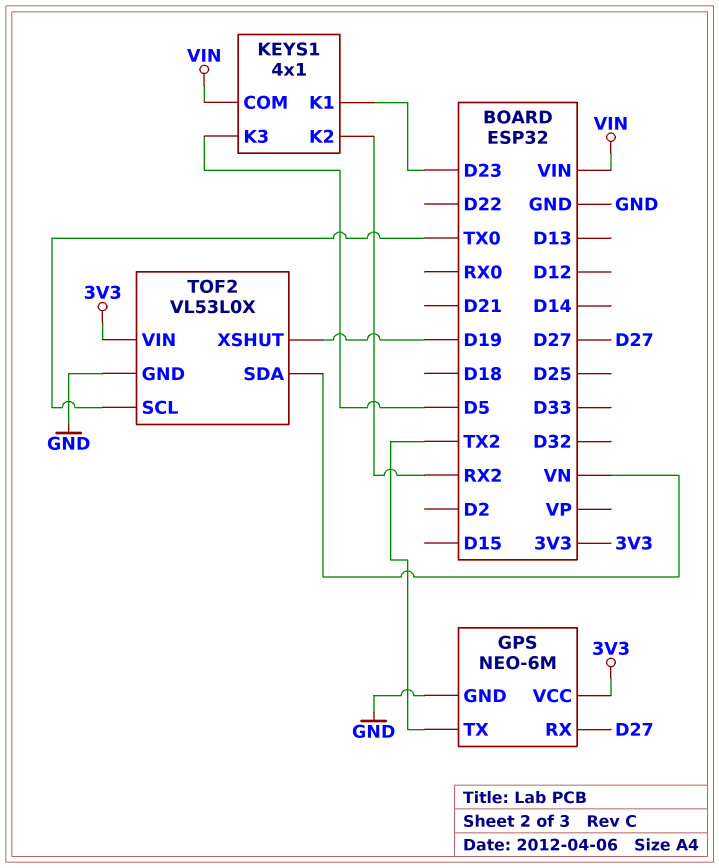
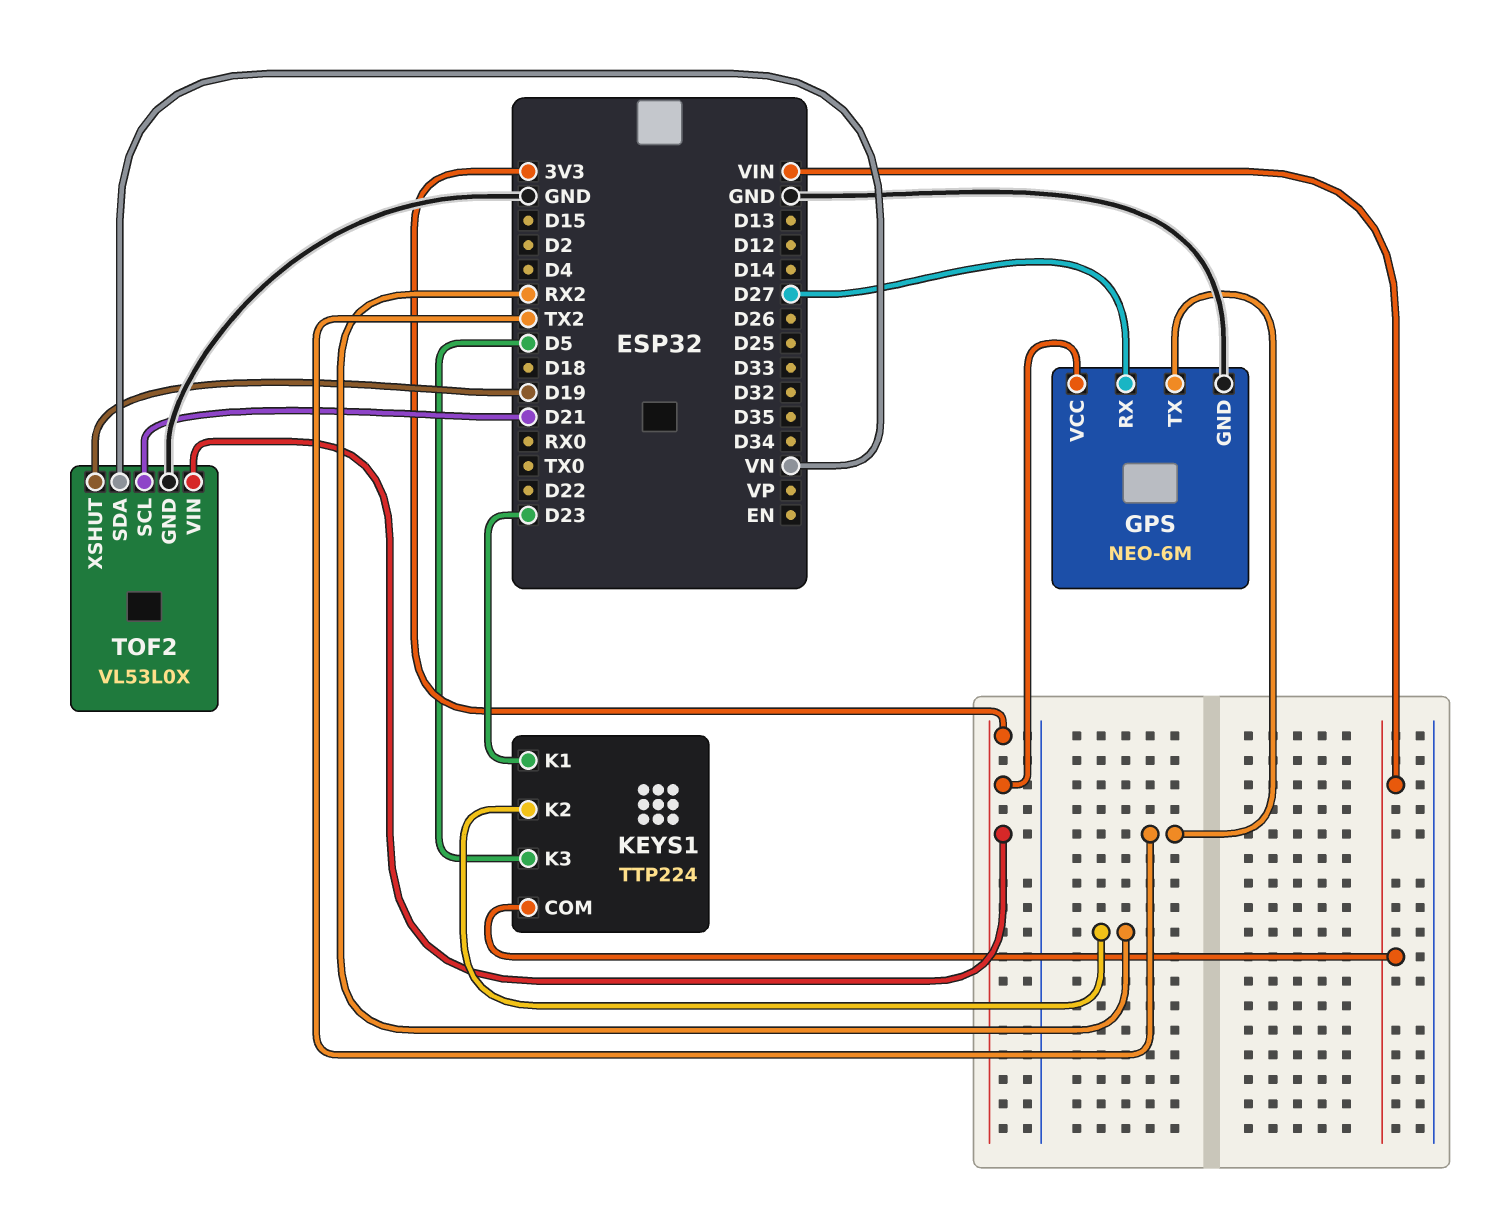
KEYS1: 4x1 -> TTP224
TOF2 pin SCL: TX0 -> D21

